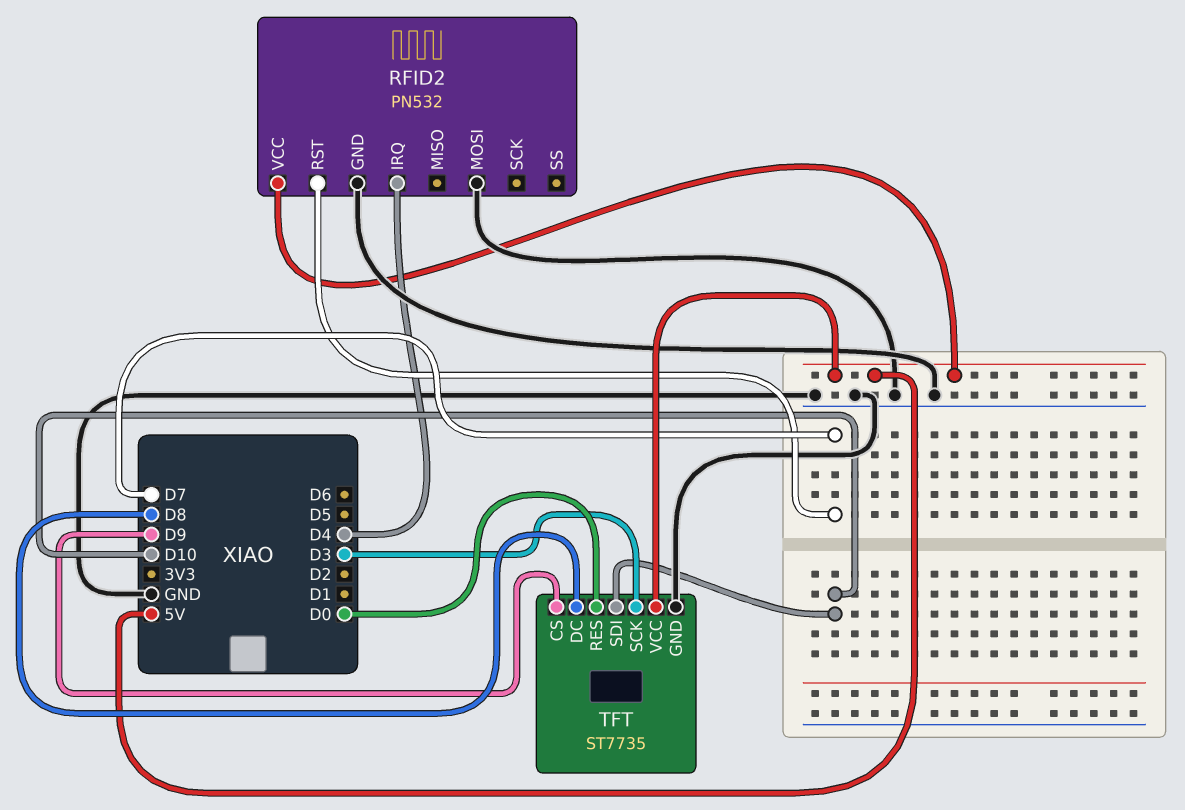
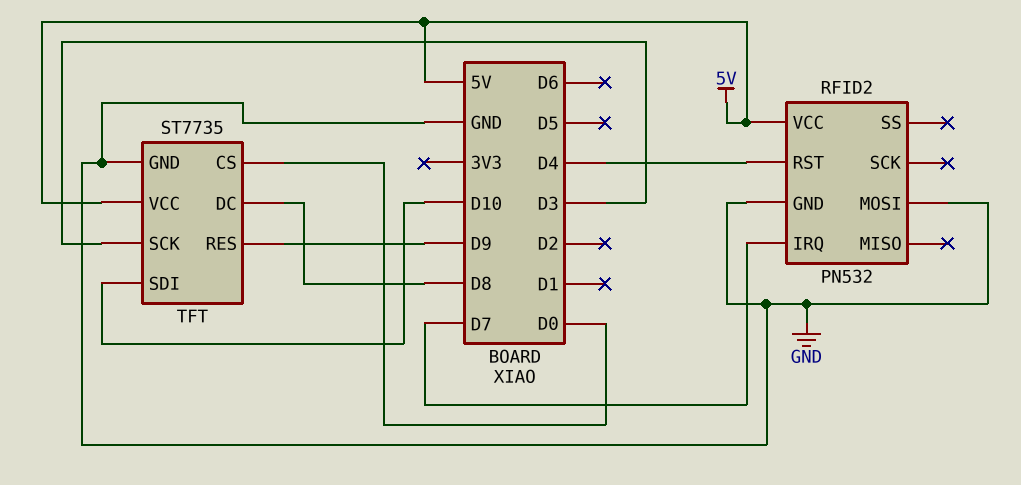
RFID2 pin IRQ: D4 -> D7
RFID2 pin RST: D7 -> D4
TFT pin CS: D9 -> D0
TFT pin RES: D0 -> D9

